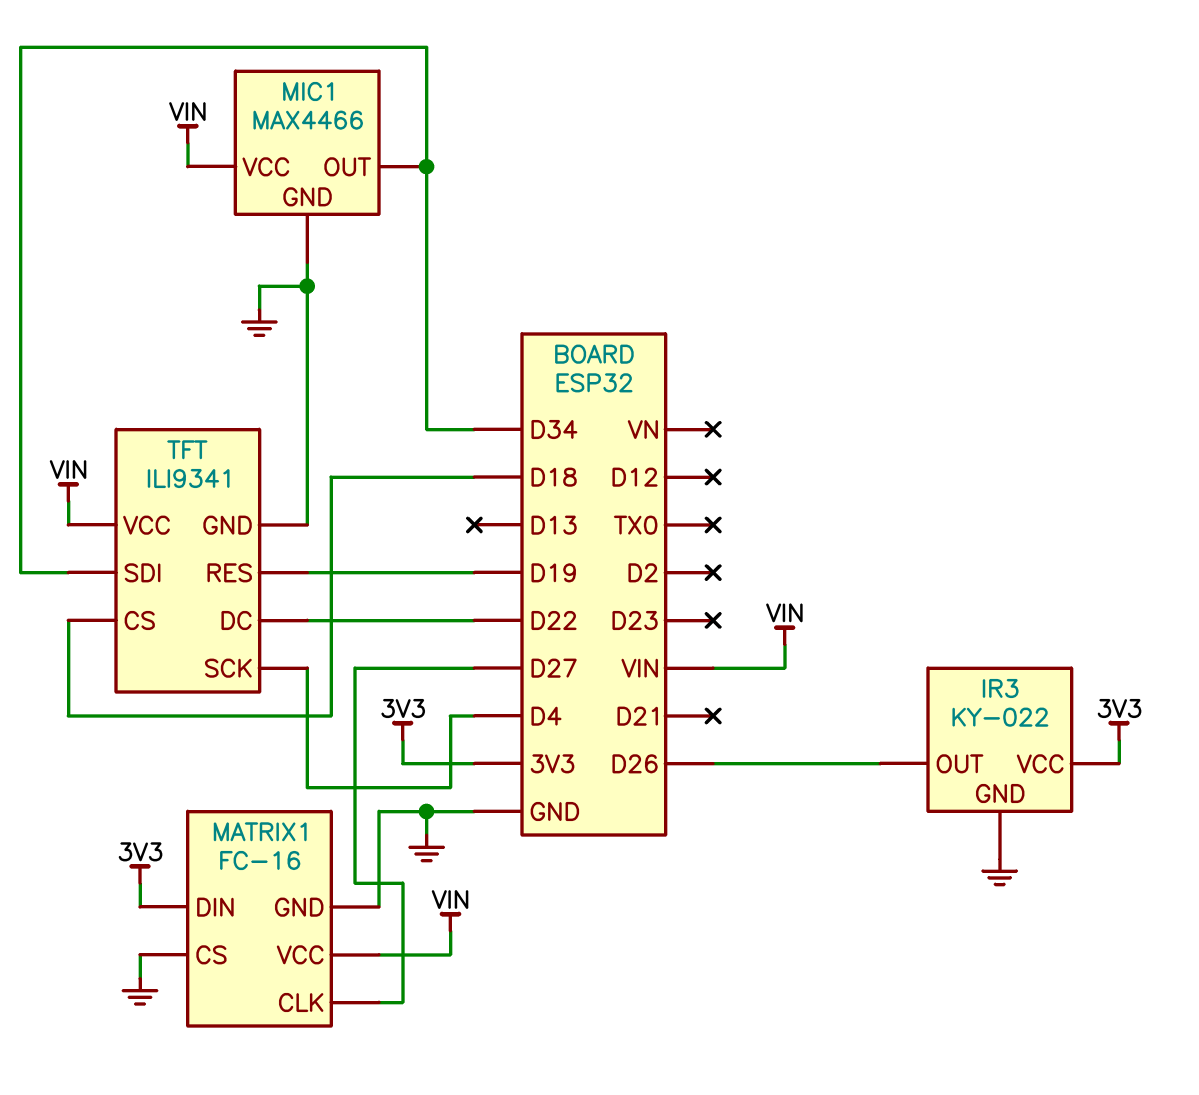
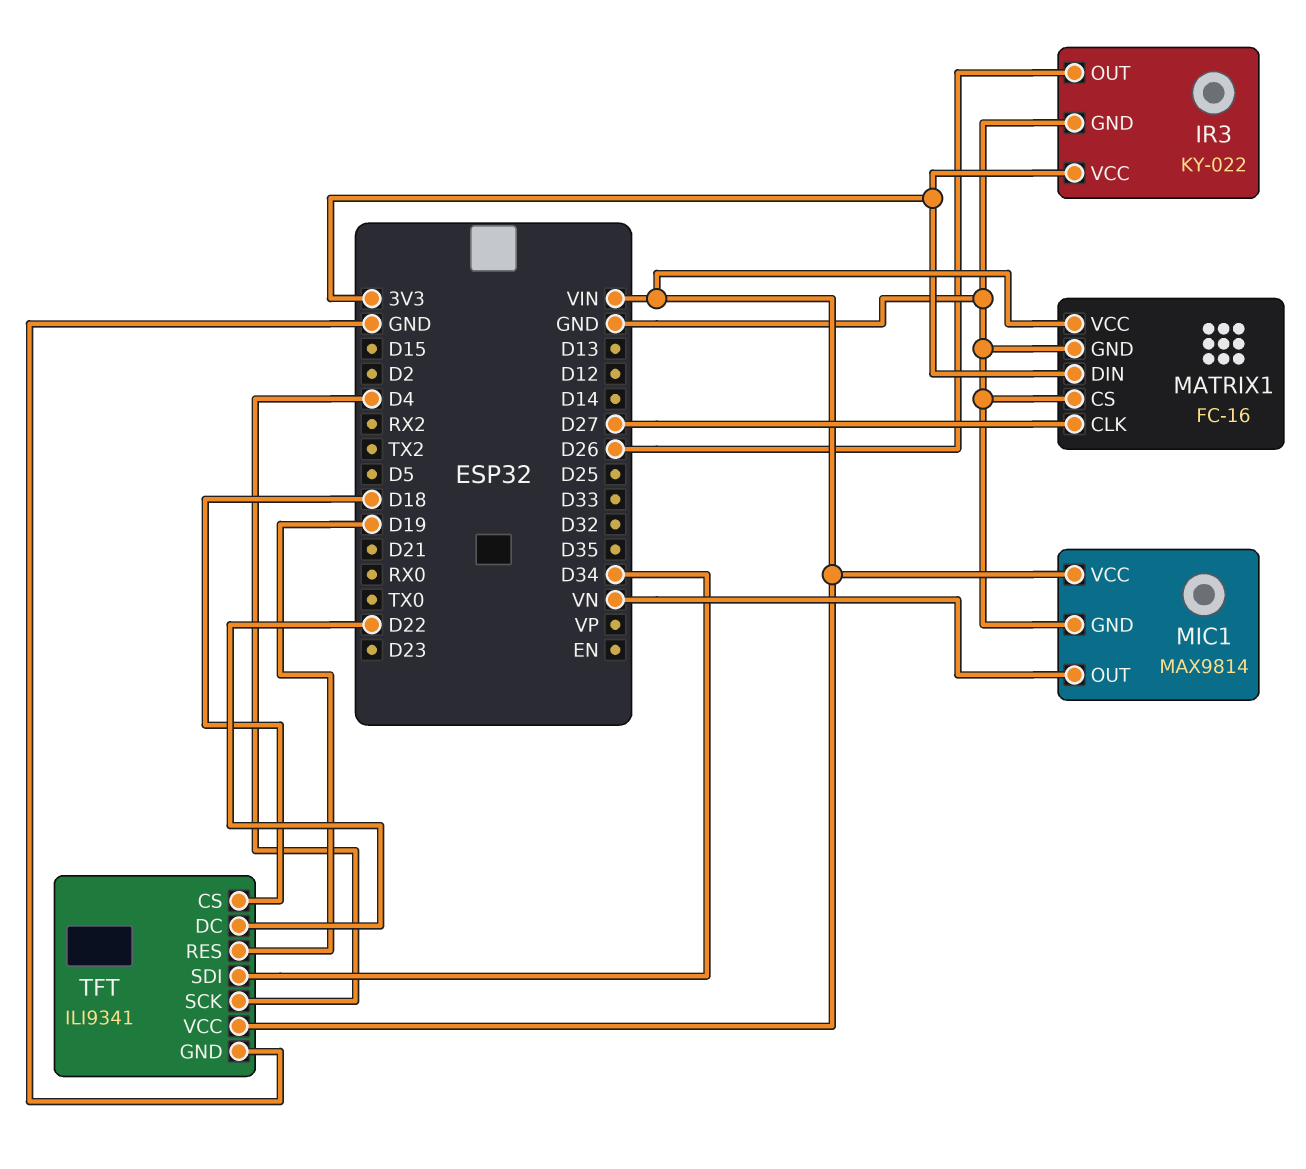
MIC1: MAX4466 -> MAX9814
MIC1 pin OUT: D34 -> VN

